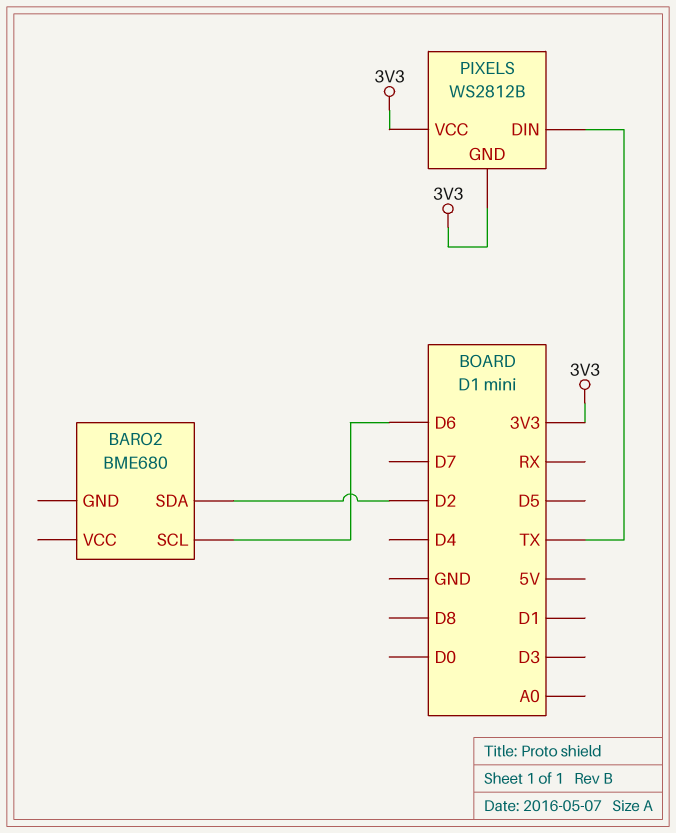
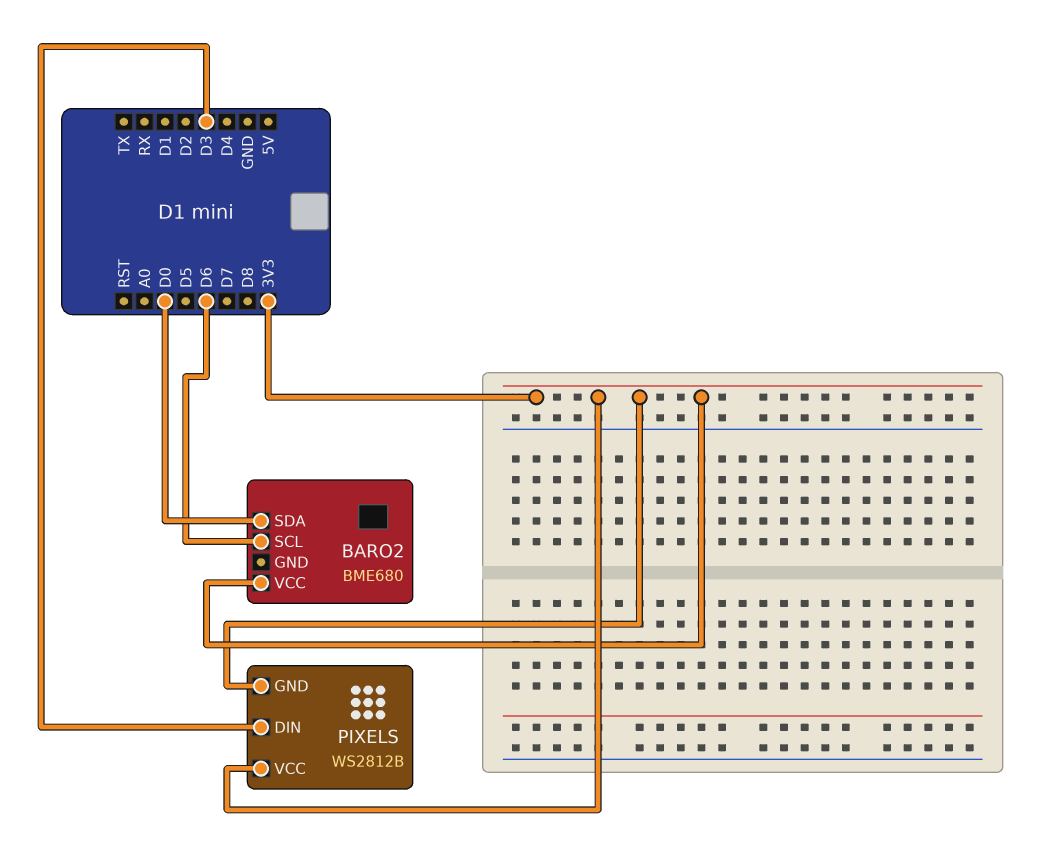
BARO2 pin SDA: D2 -> D0
BARO2 pin VCC: none -> 3V3
PIXELS pin DIN: TX -> D3

